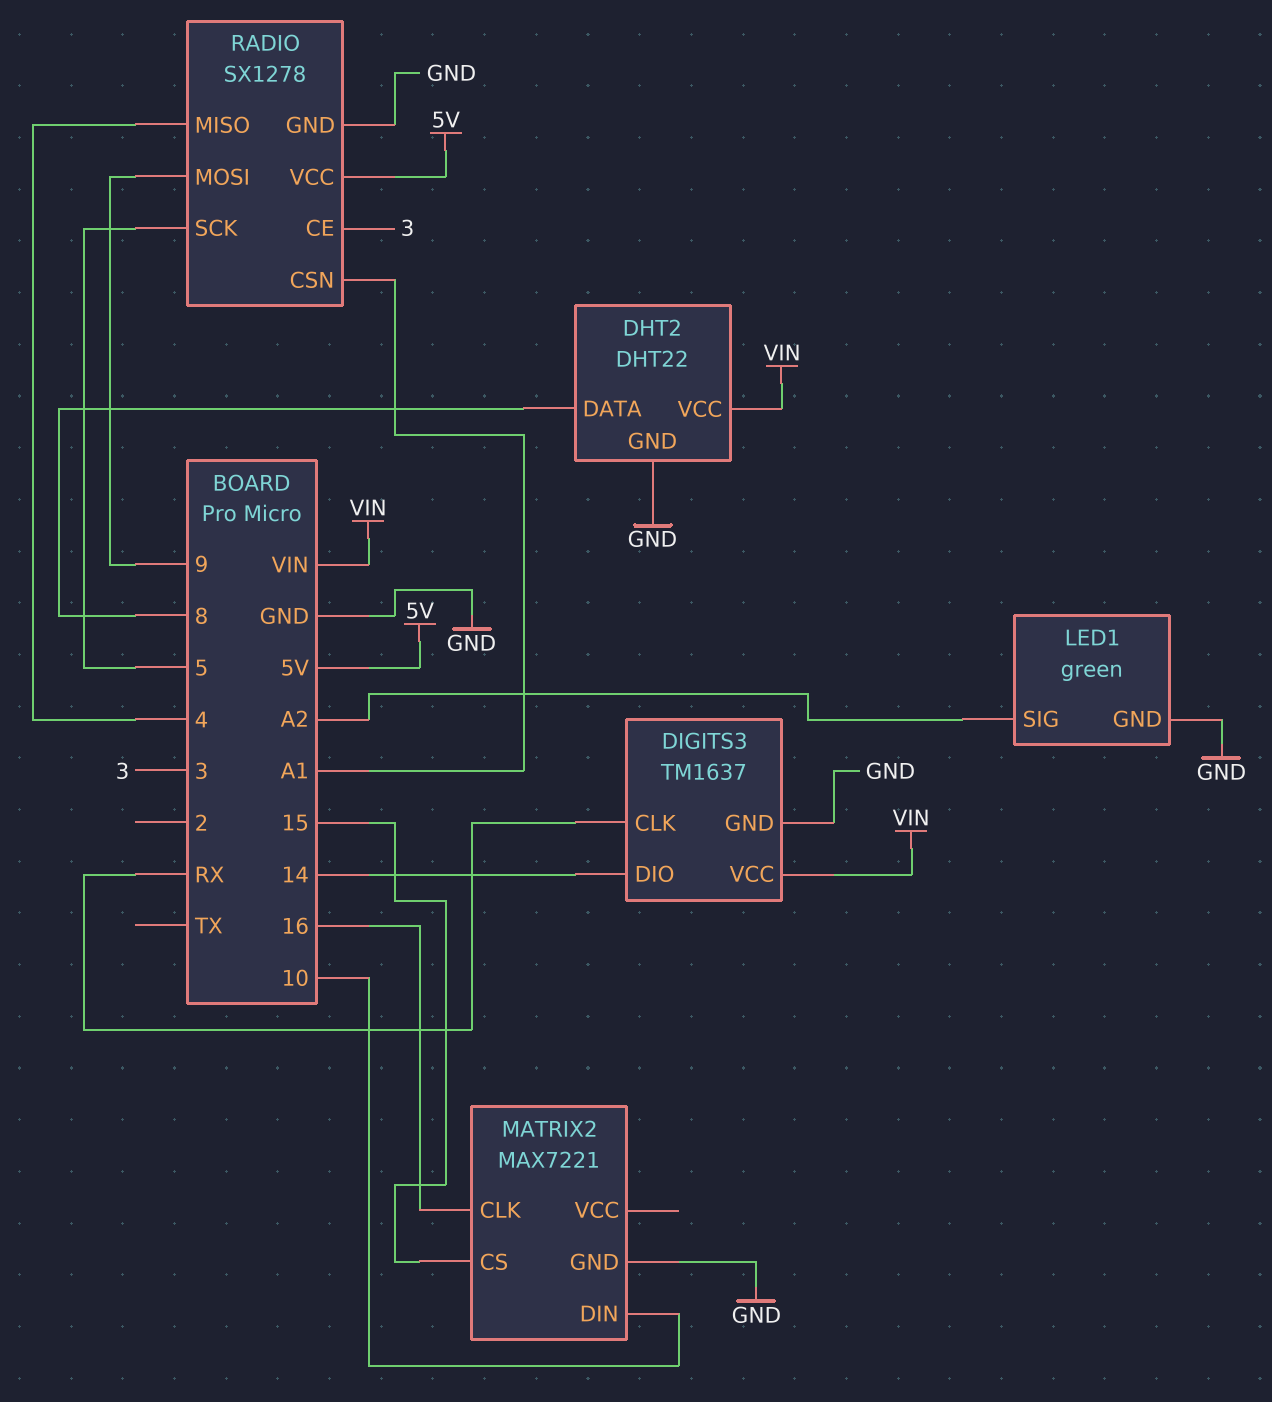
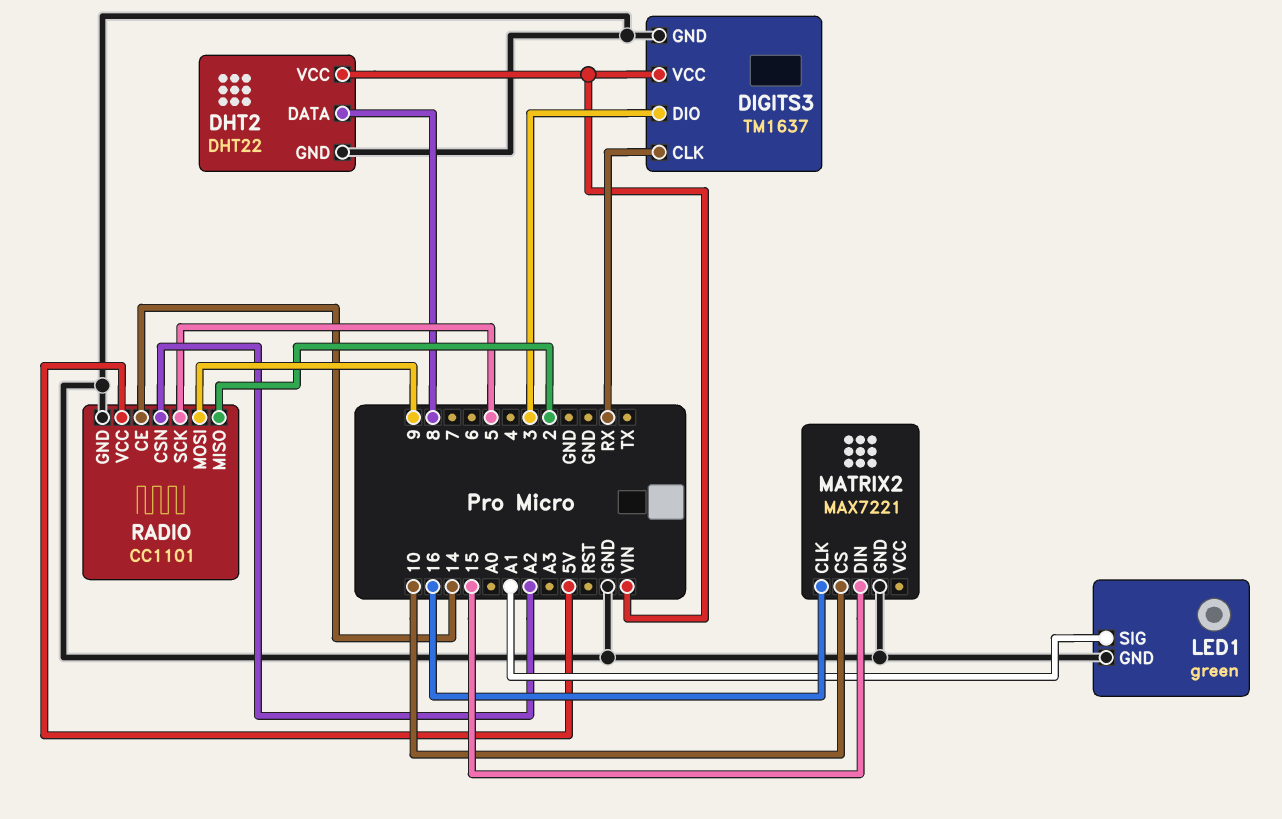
DIGITS3 pin DIO: 14 -> 3
LED1 pin SIG: A2 -> A1
MATRIX2 pin CS: 15 -> 10
MATRIX2 pin DIN: 10 -> 15
RADIO: SX1278 -> CC1101
RADIO pin CE: 3 -> 14
RADIO pin CSN: A1 -> A2
RADIO pin MISO: 4 -> 2

